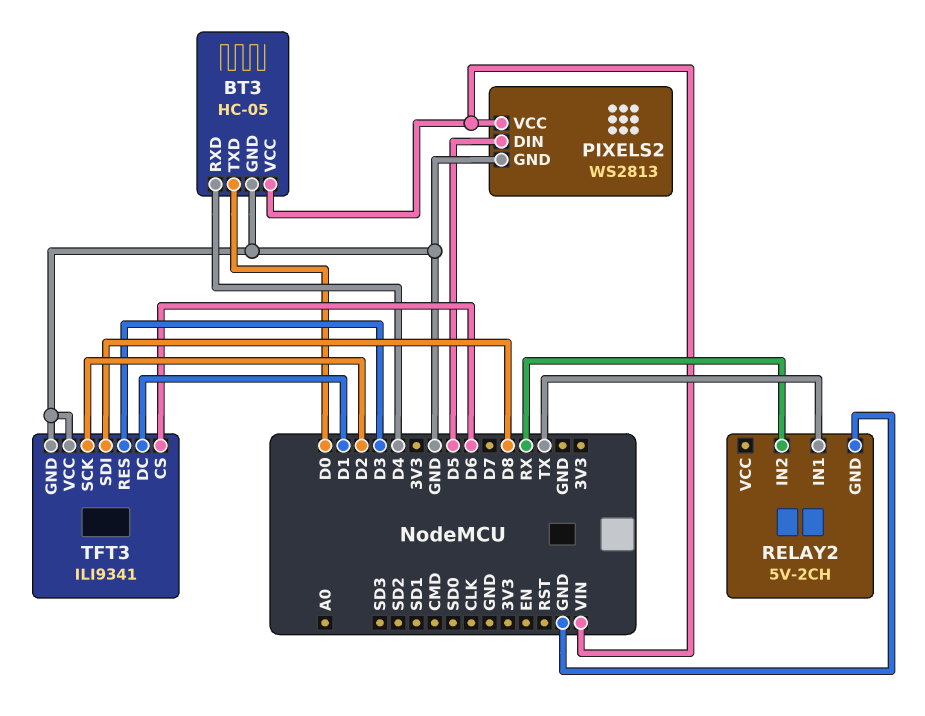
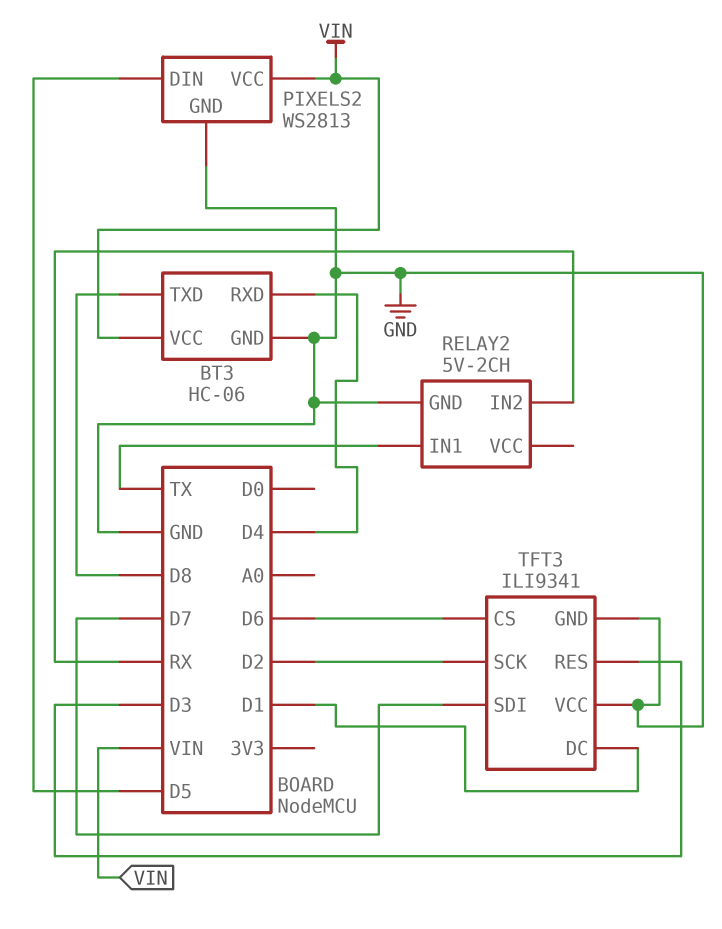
BT3: HC-05 -> HC-06
BT3 pin TXD: D0 -> D8
TFT3 pin SDI: D8 -> D7

